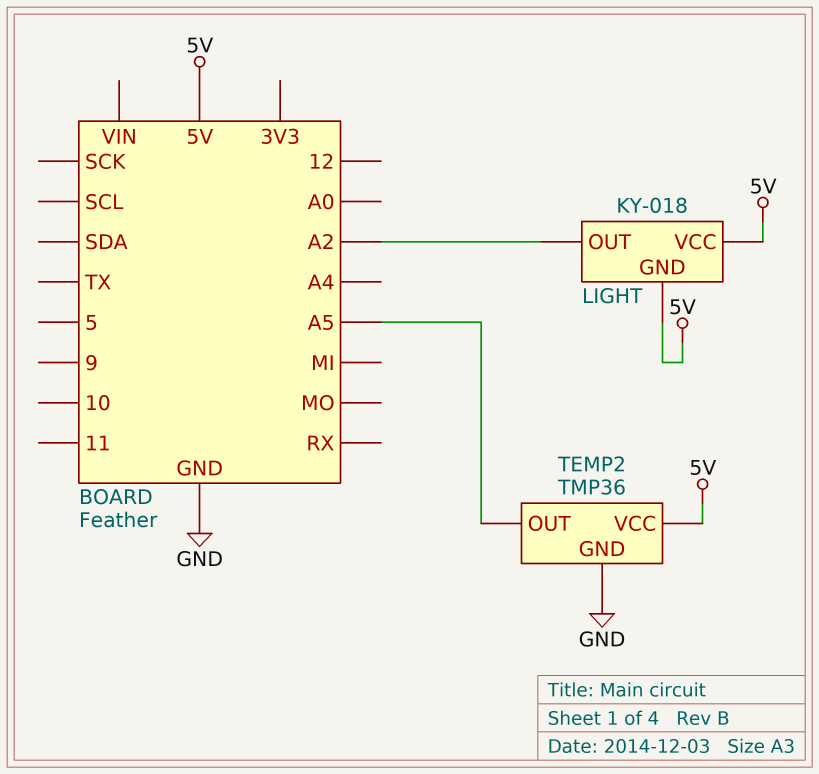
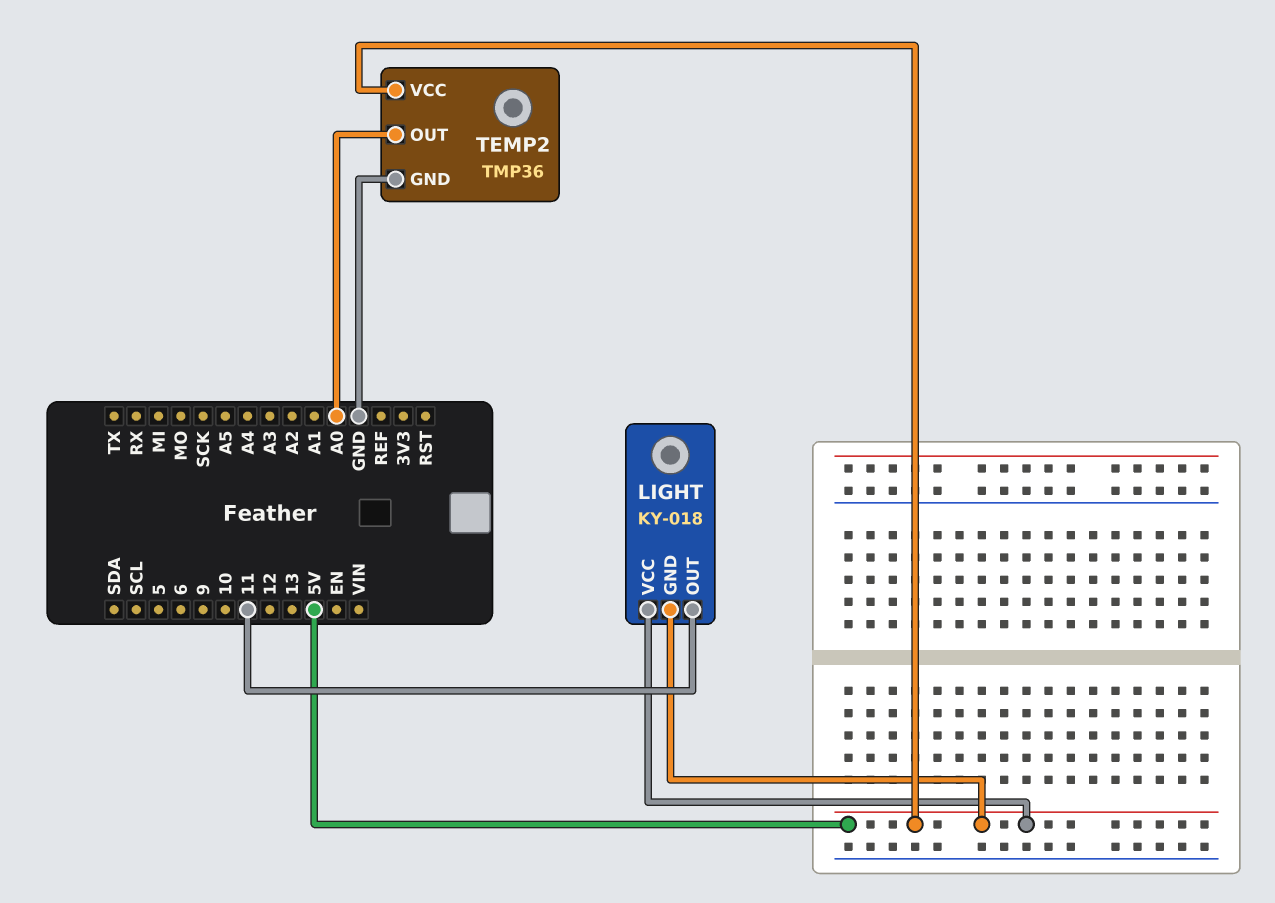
LIGHT pin OUT: A2 -> 11
TEMP2 pin OUT: A5 -> A0

